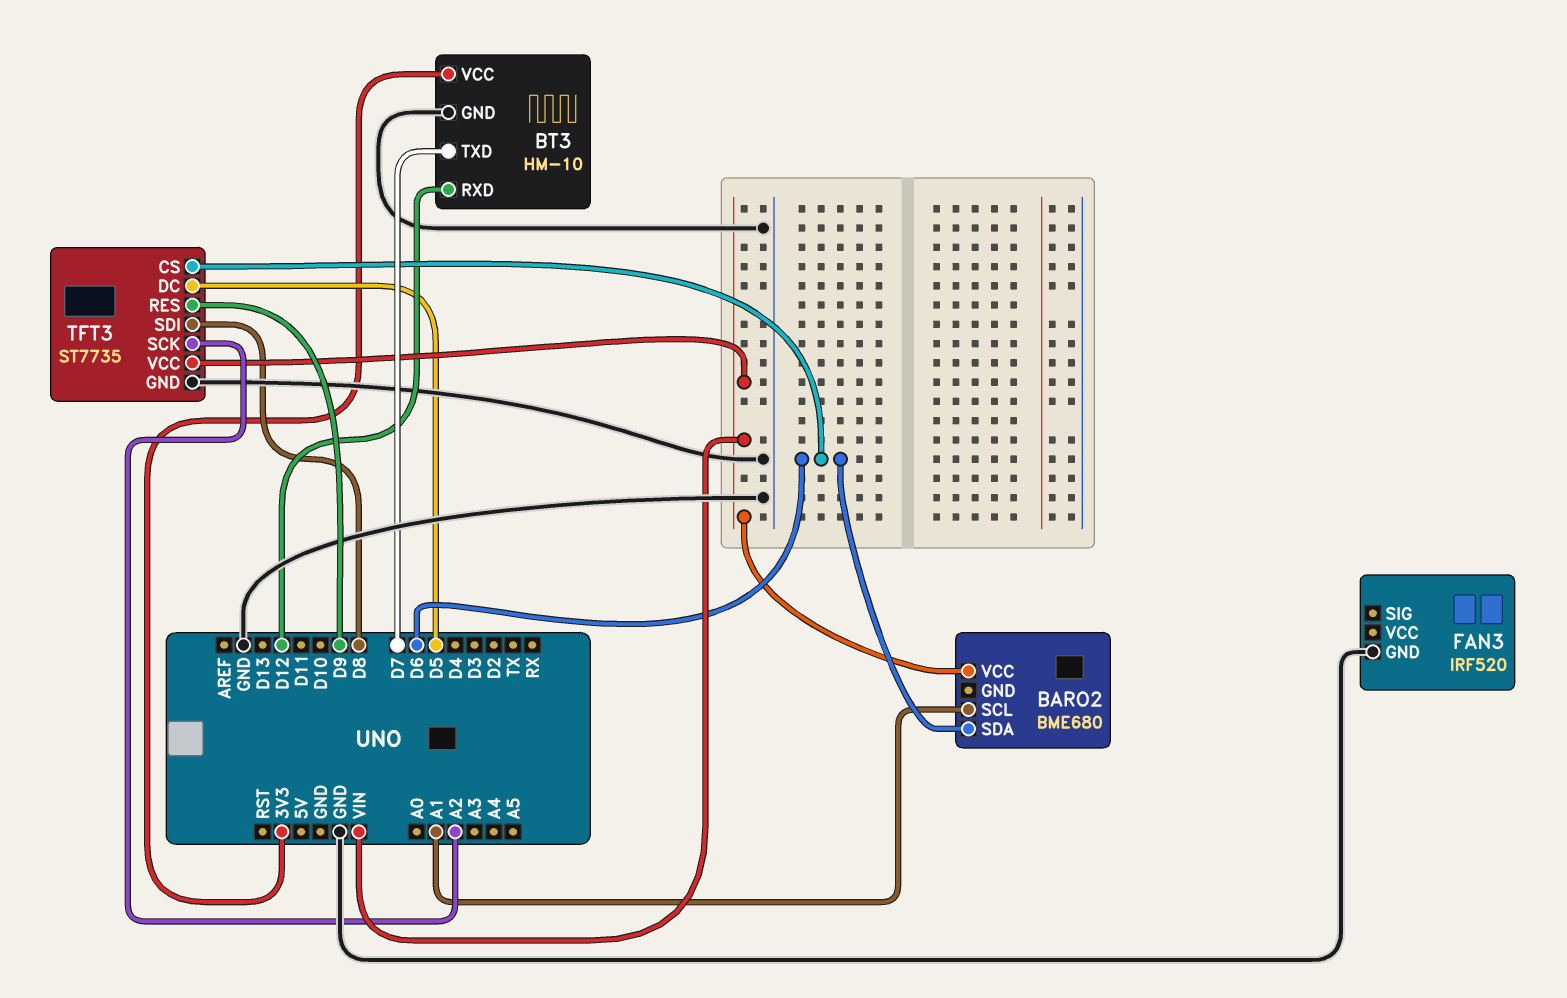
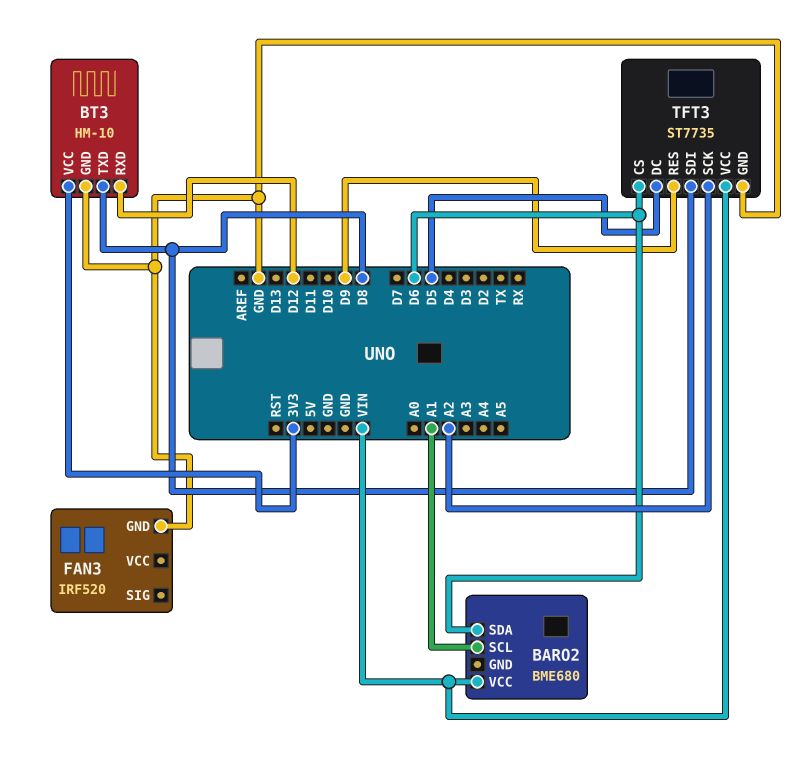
BT3 pin TXD: D7 -> D8

